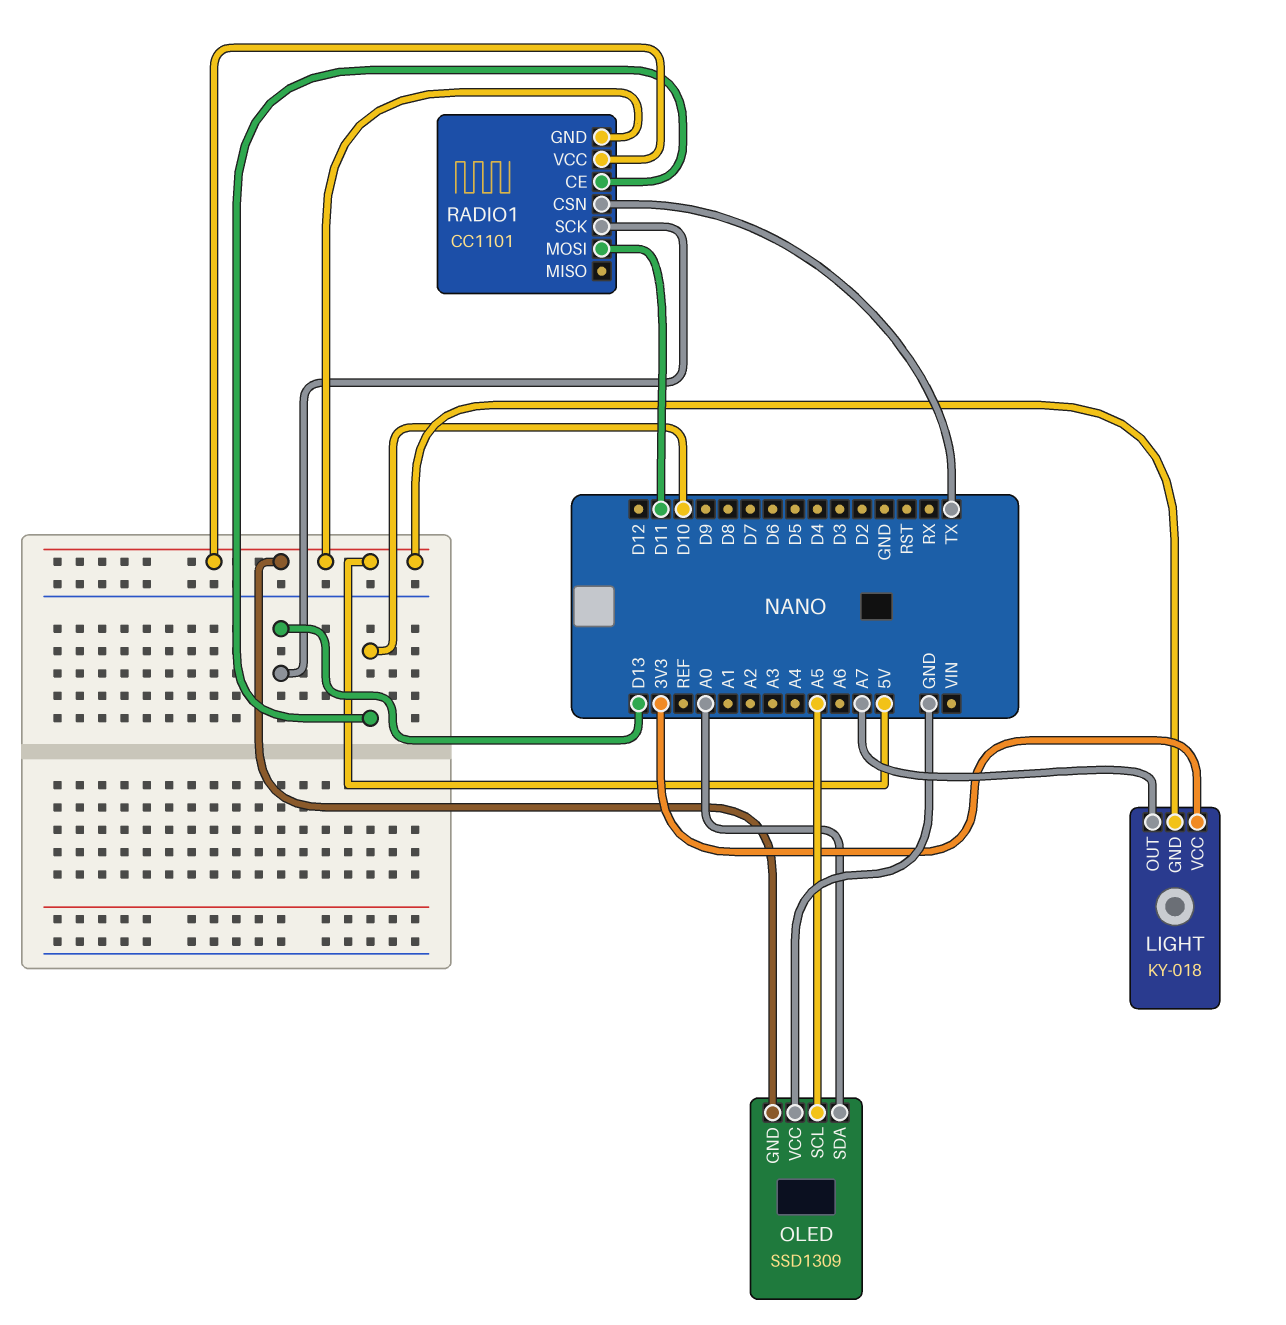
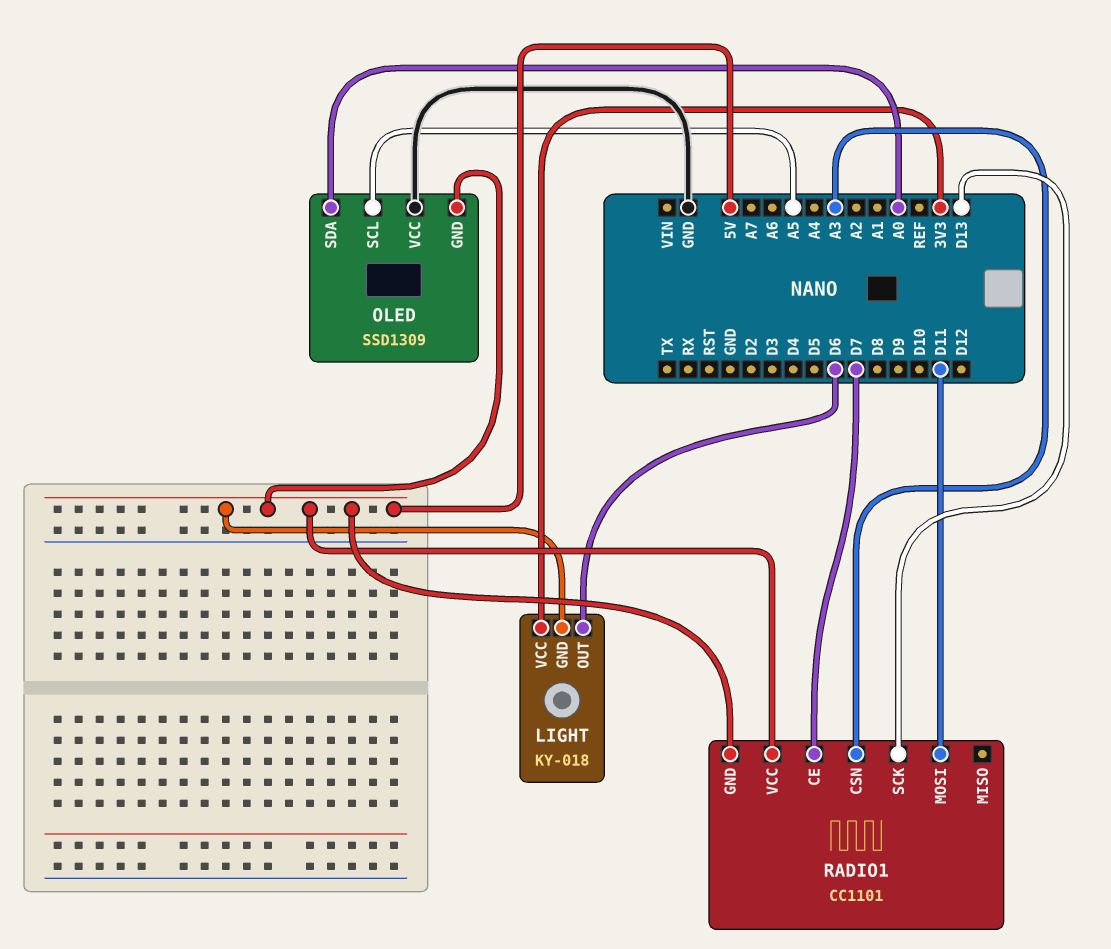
LIGHT pin OUT: A7 -> D6
RADIO1 pin CE: D10 -> D7
RADIO1 pin CSN: TX -> A3

